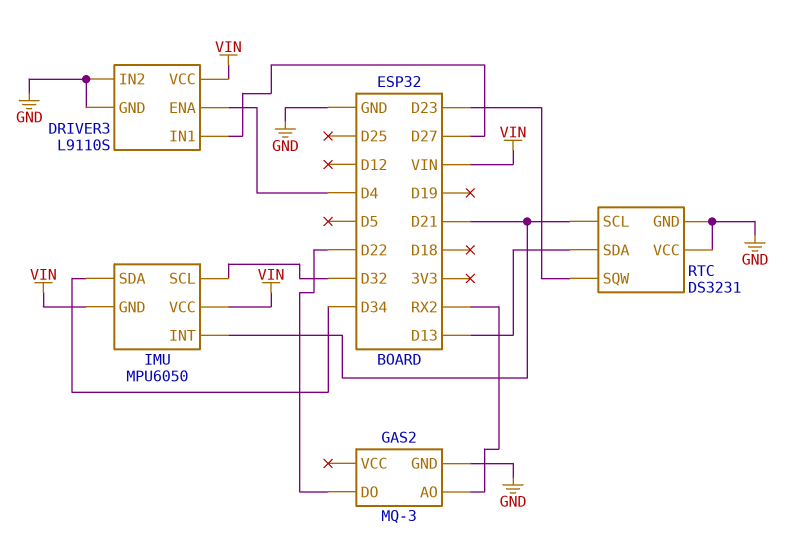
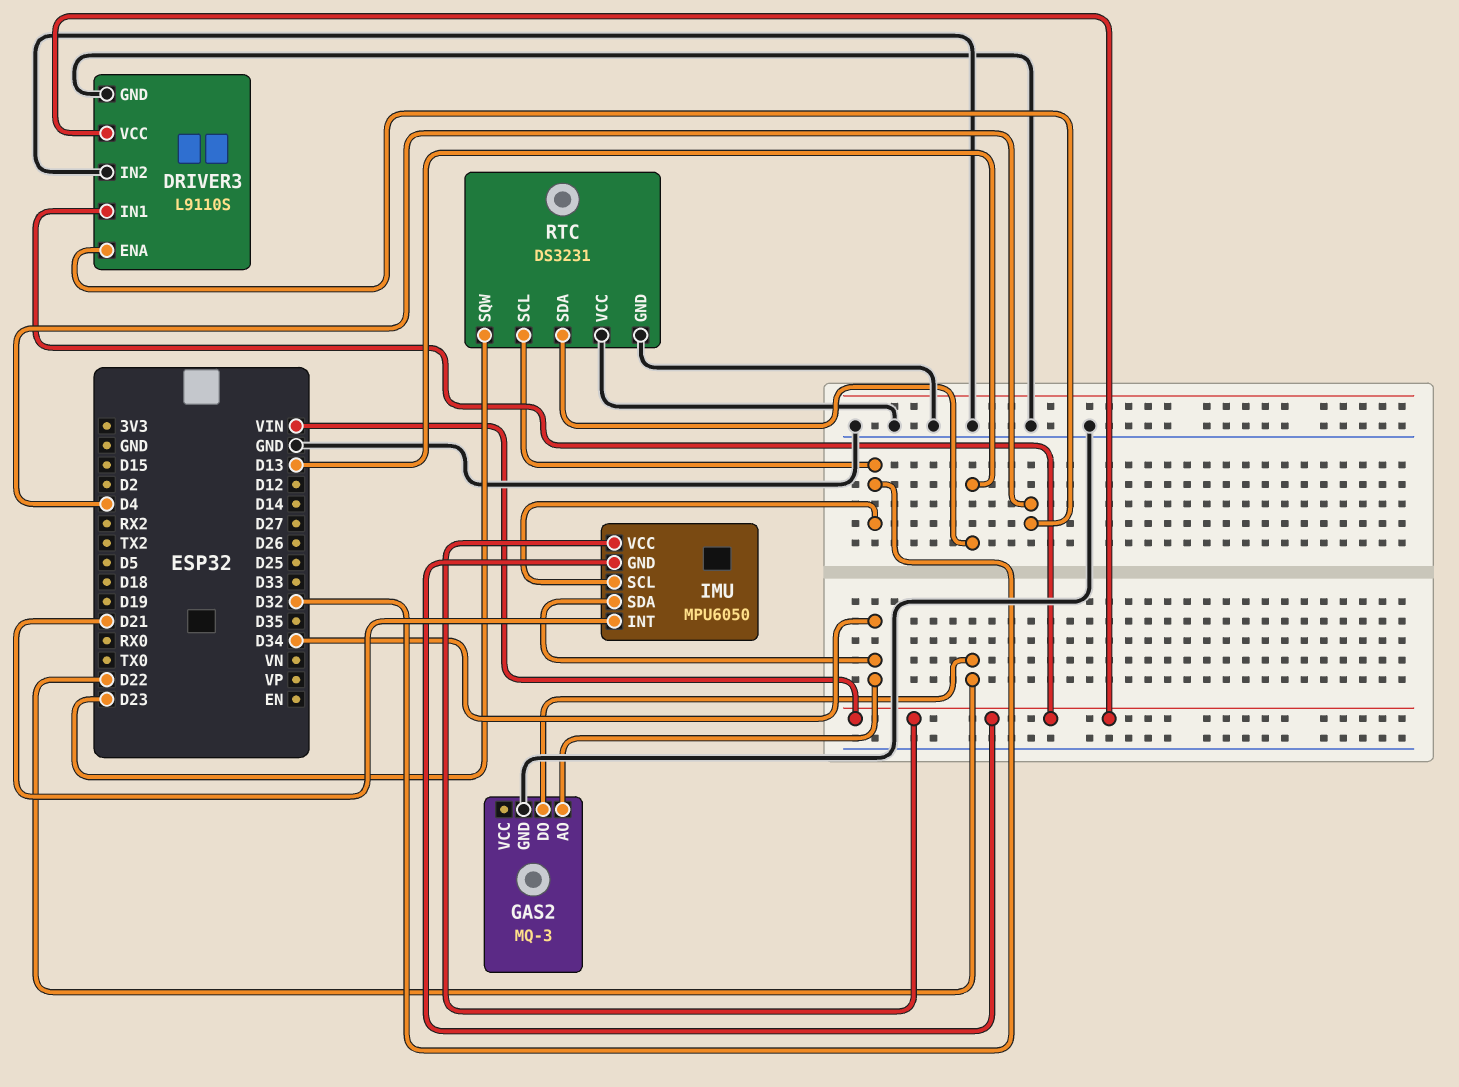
DRIVER3 pin IN1: D27 -> VIN
GAS2 pin AO: RX2 -> D34
RTC pin SCL: D21 -> D32

